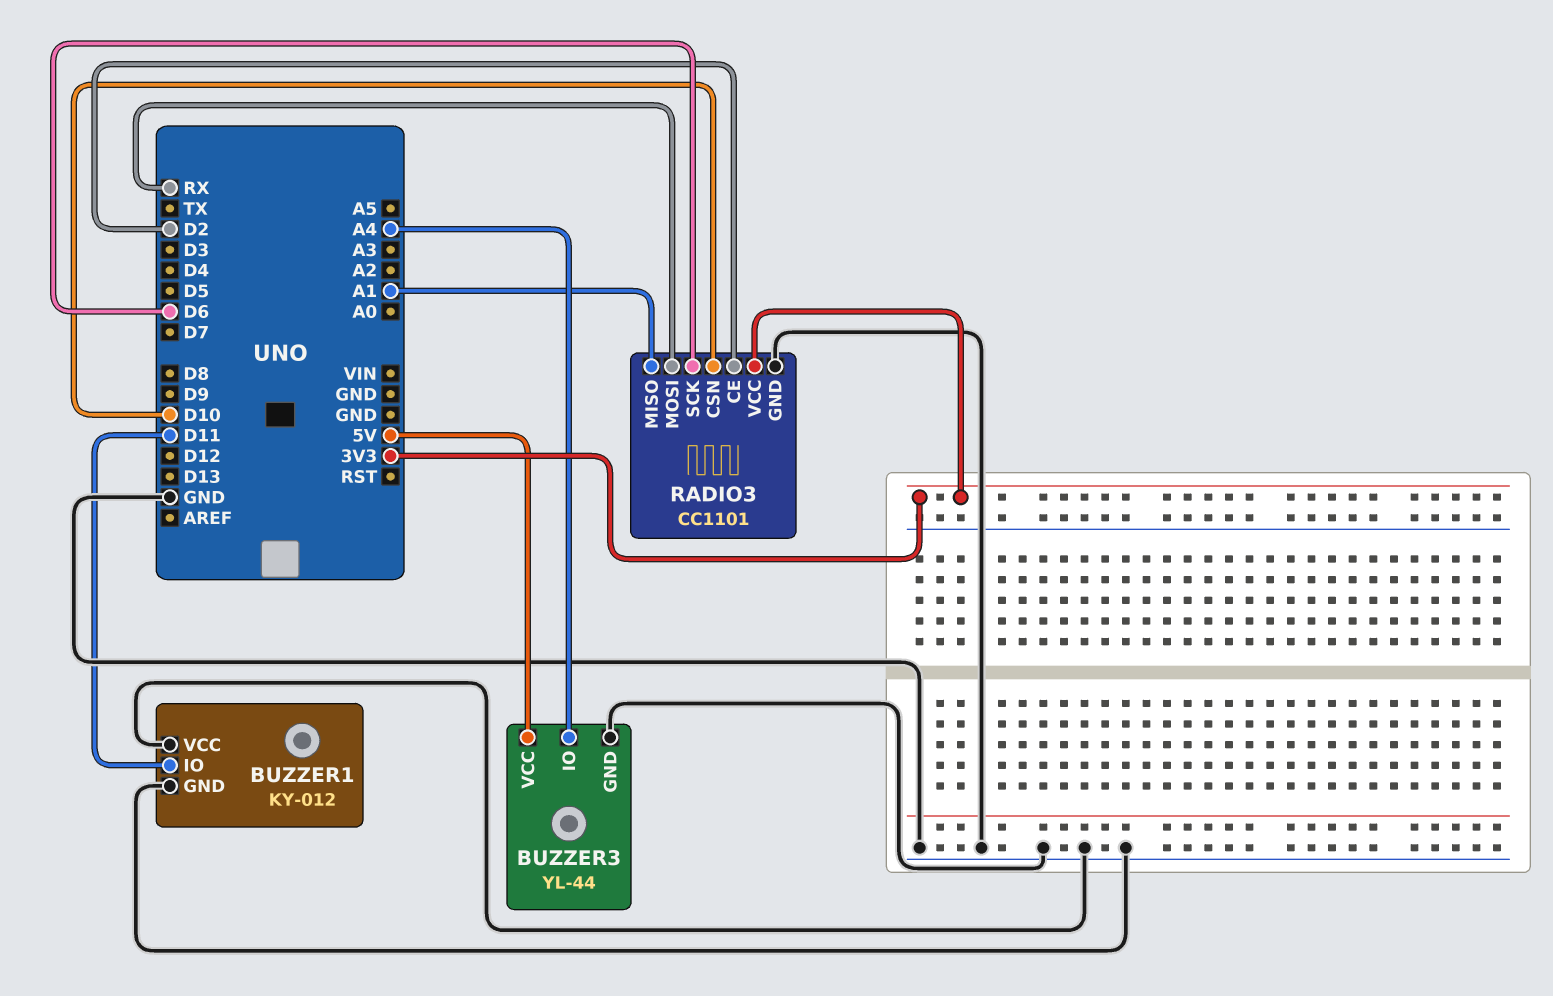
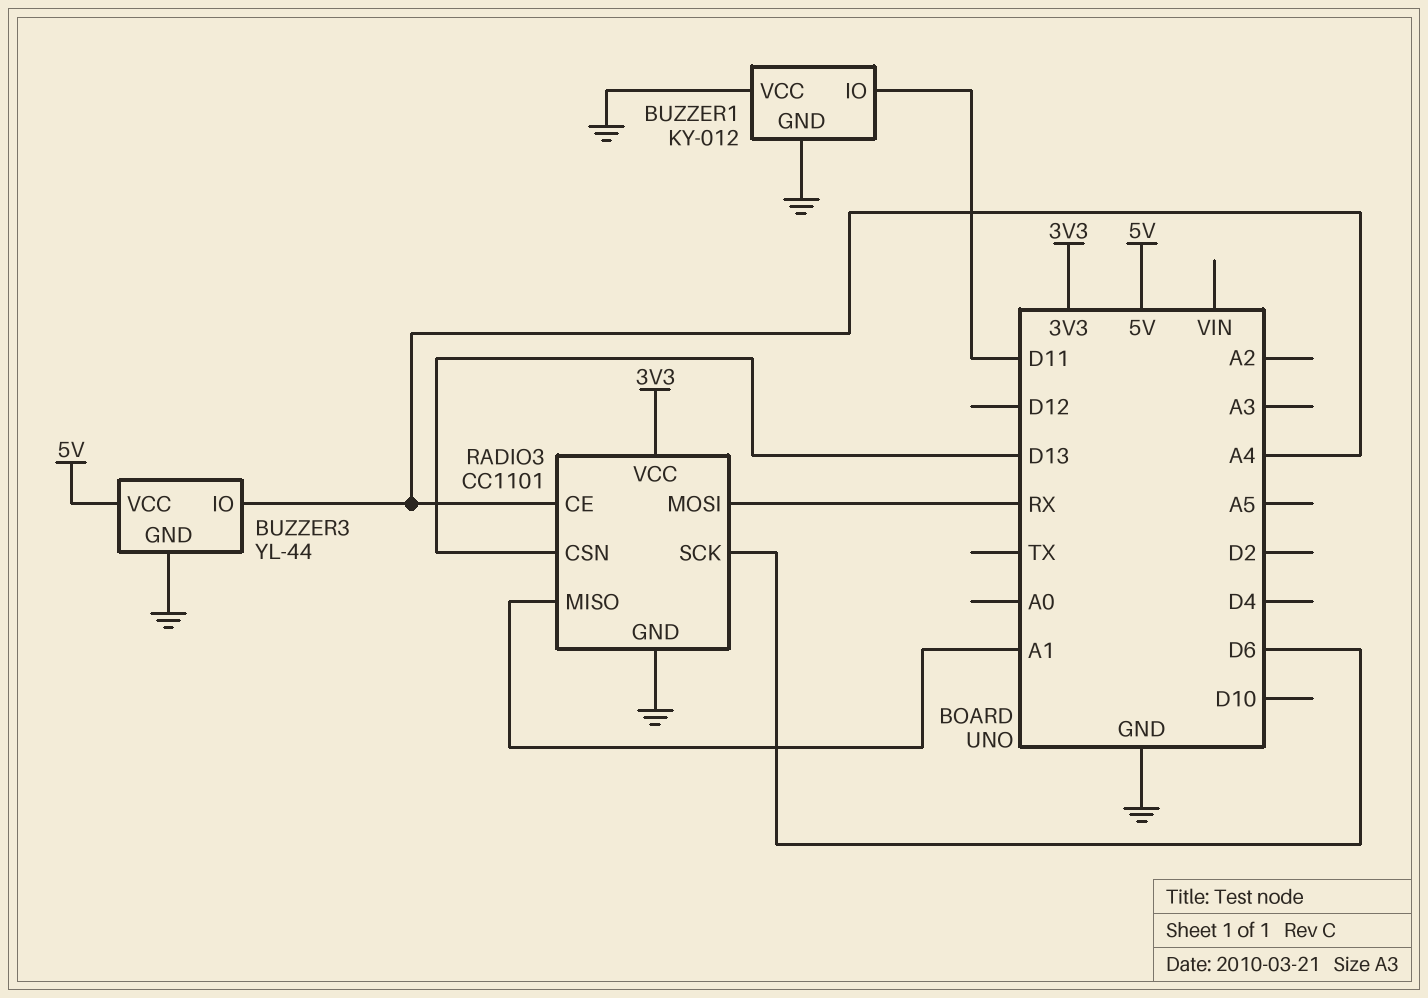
RADIO3 pin CE: D2 -> A4
RADIO3 pin CSN: D10 -> D13

